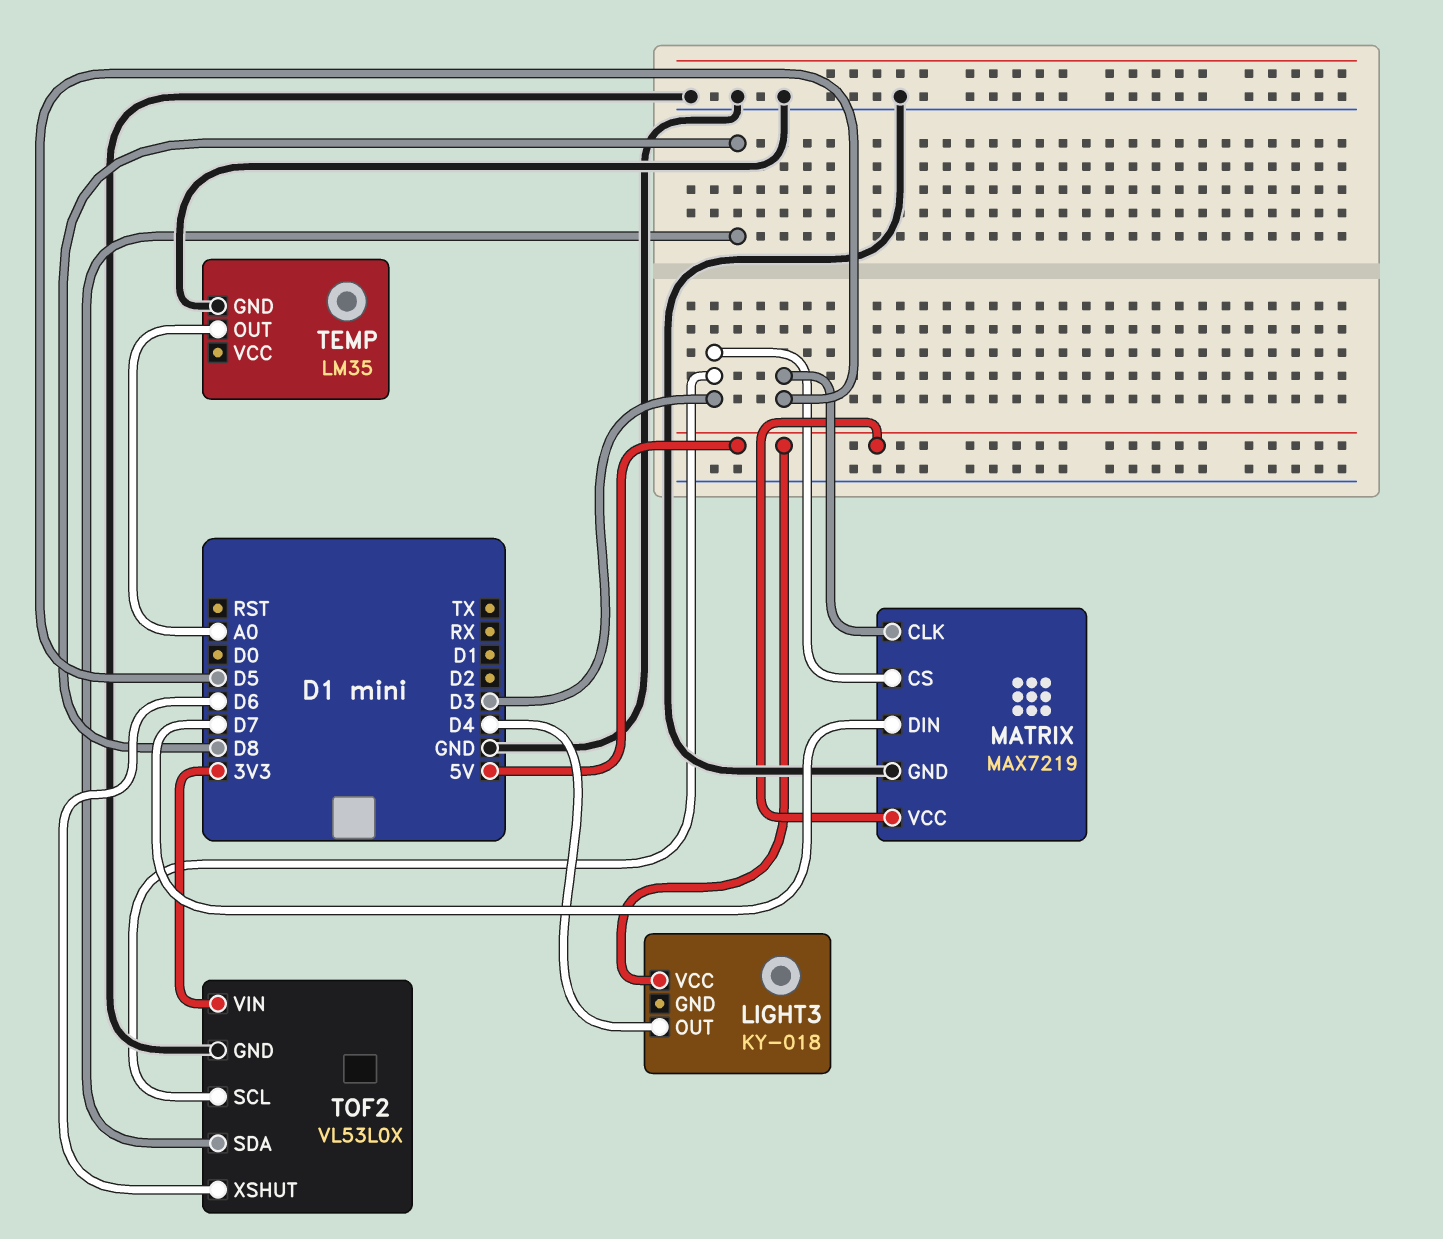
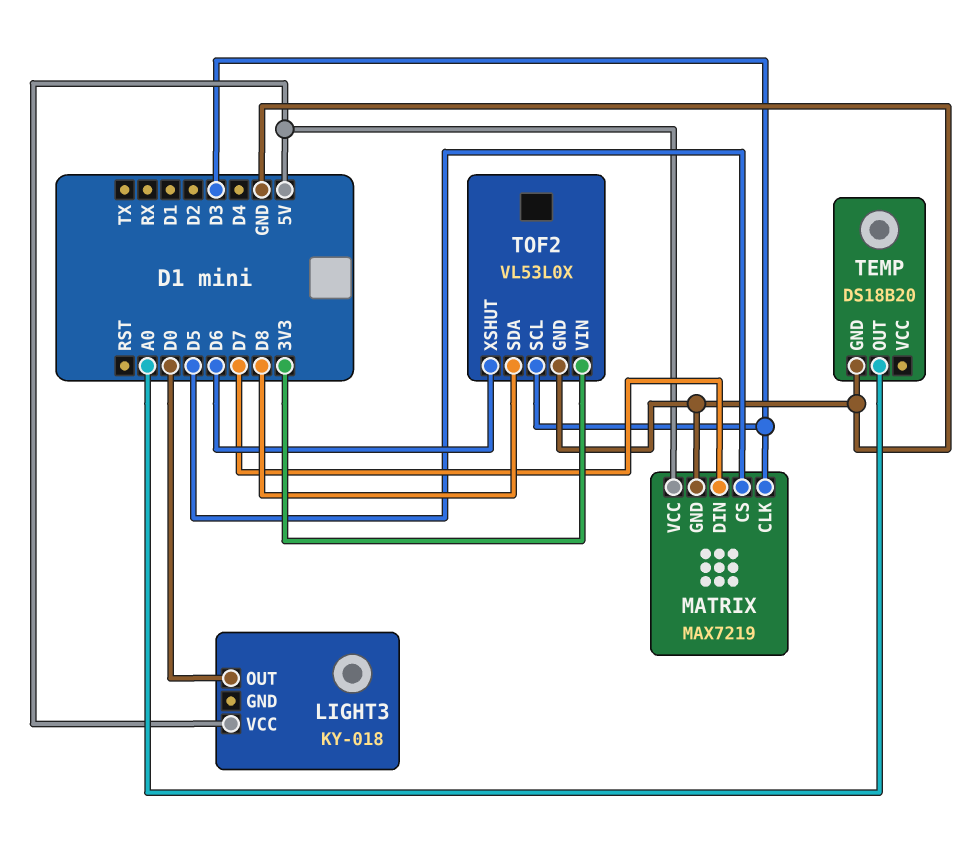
LIGHT3 pin OUT: D4 -> D0
MATRIX pin CLK: D5 -> D3
MATRIX pin CS: D3 -> D5
TEMP: LM35 -> DS18B20

